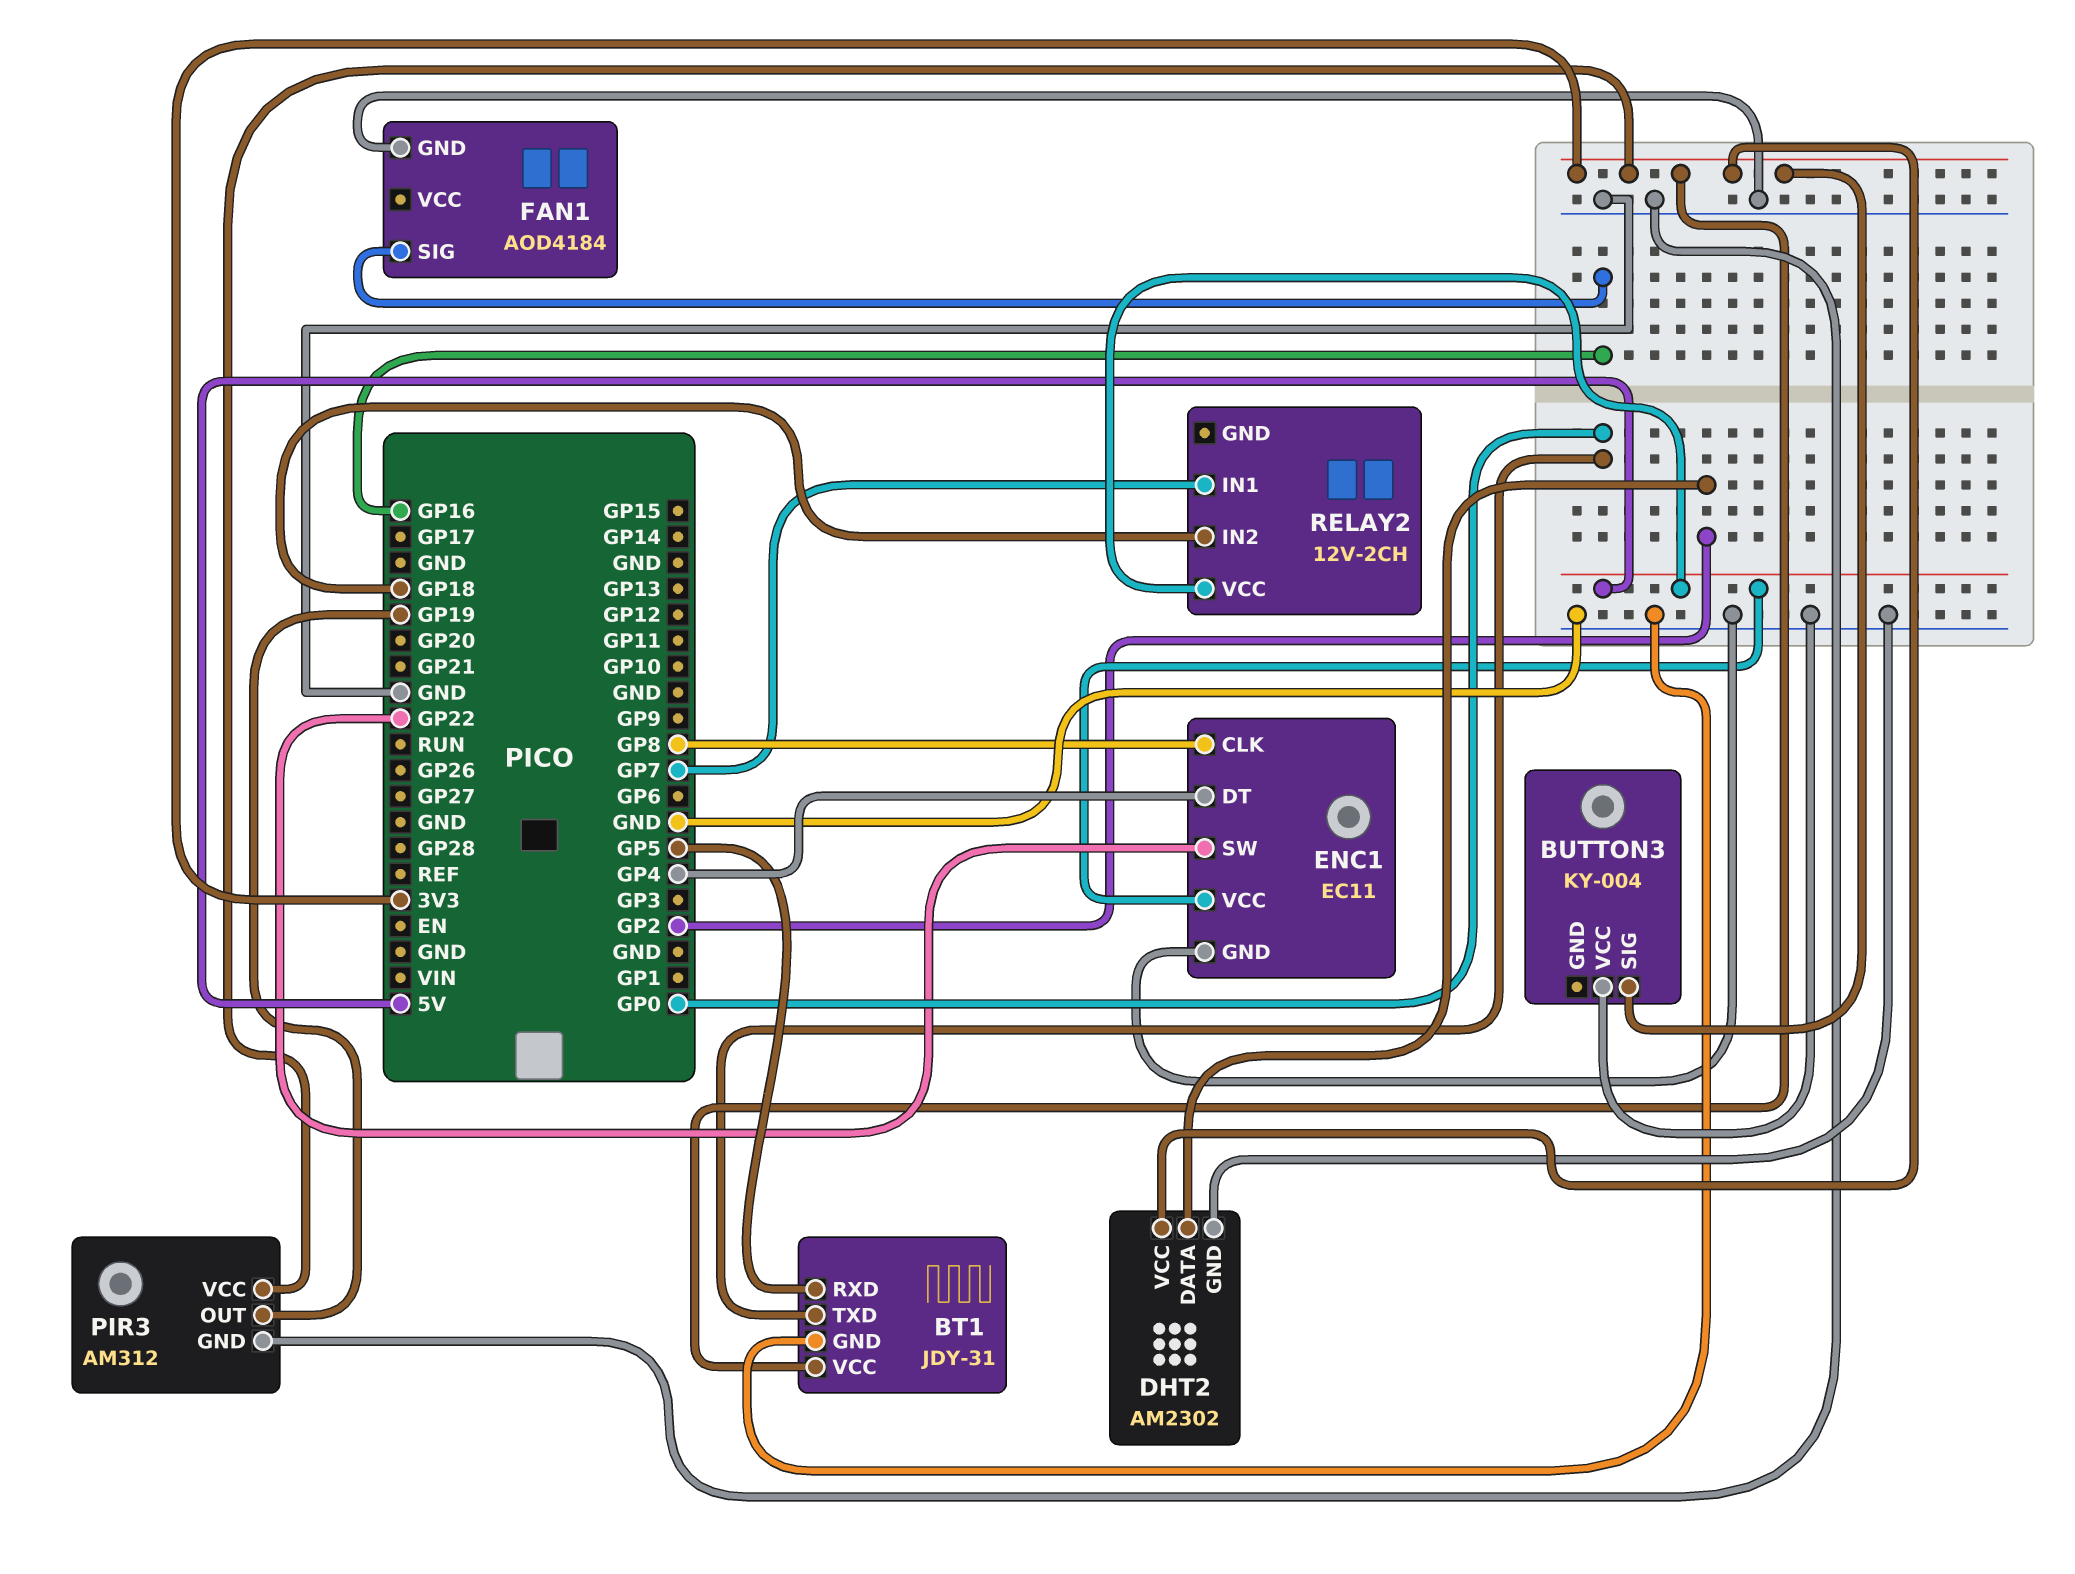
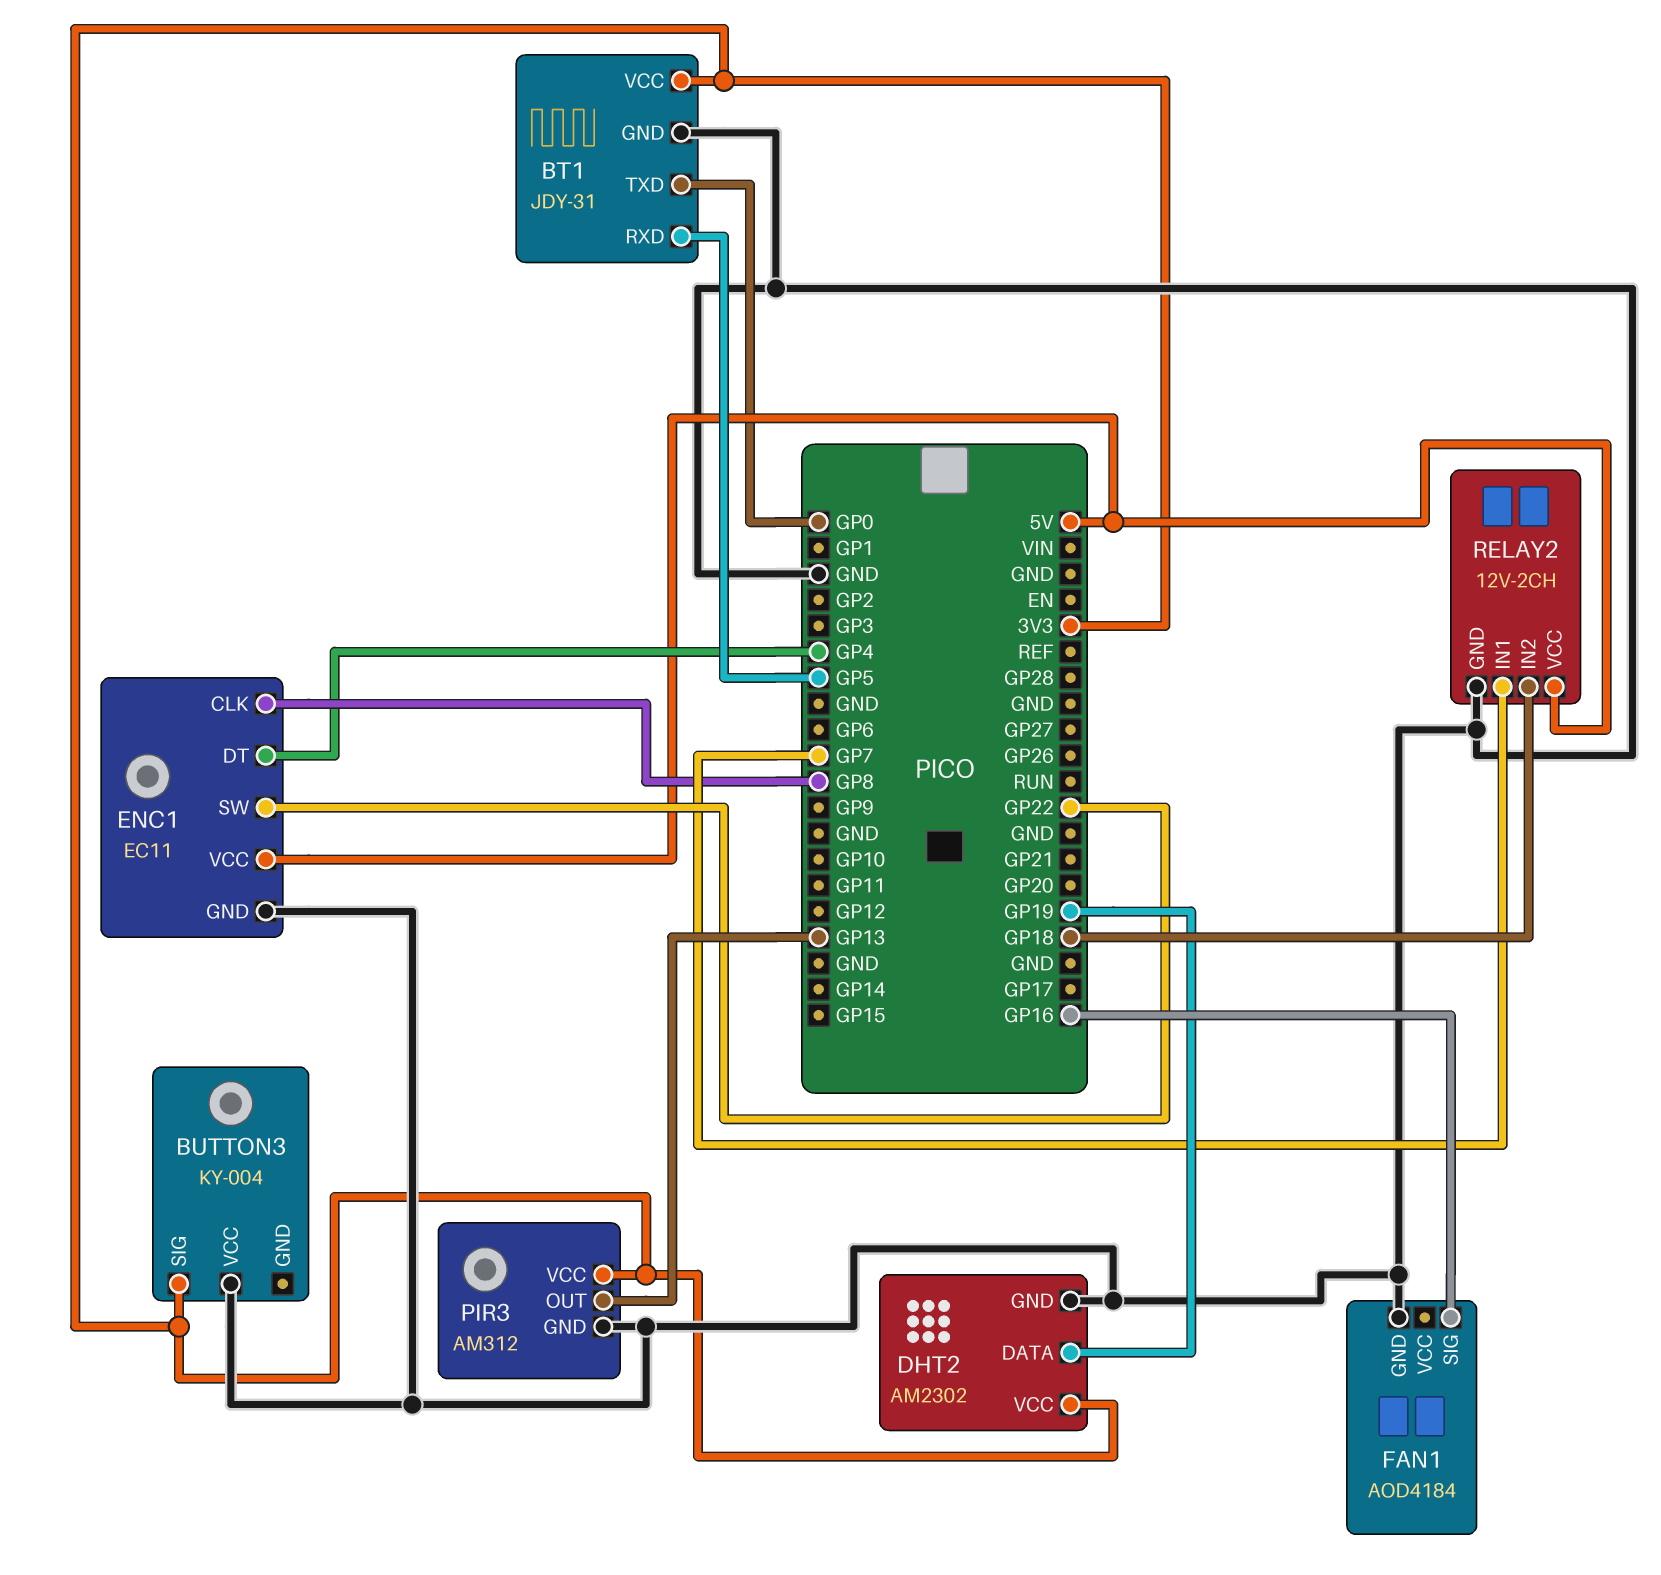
DHT2 pin DATA: GP2 -> GP19
PIR3 pin OUT: GP19 -> GP13
RELAY2 pin GND: none -> GND

